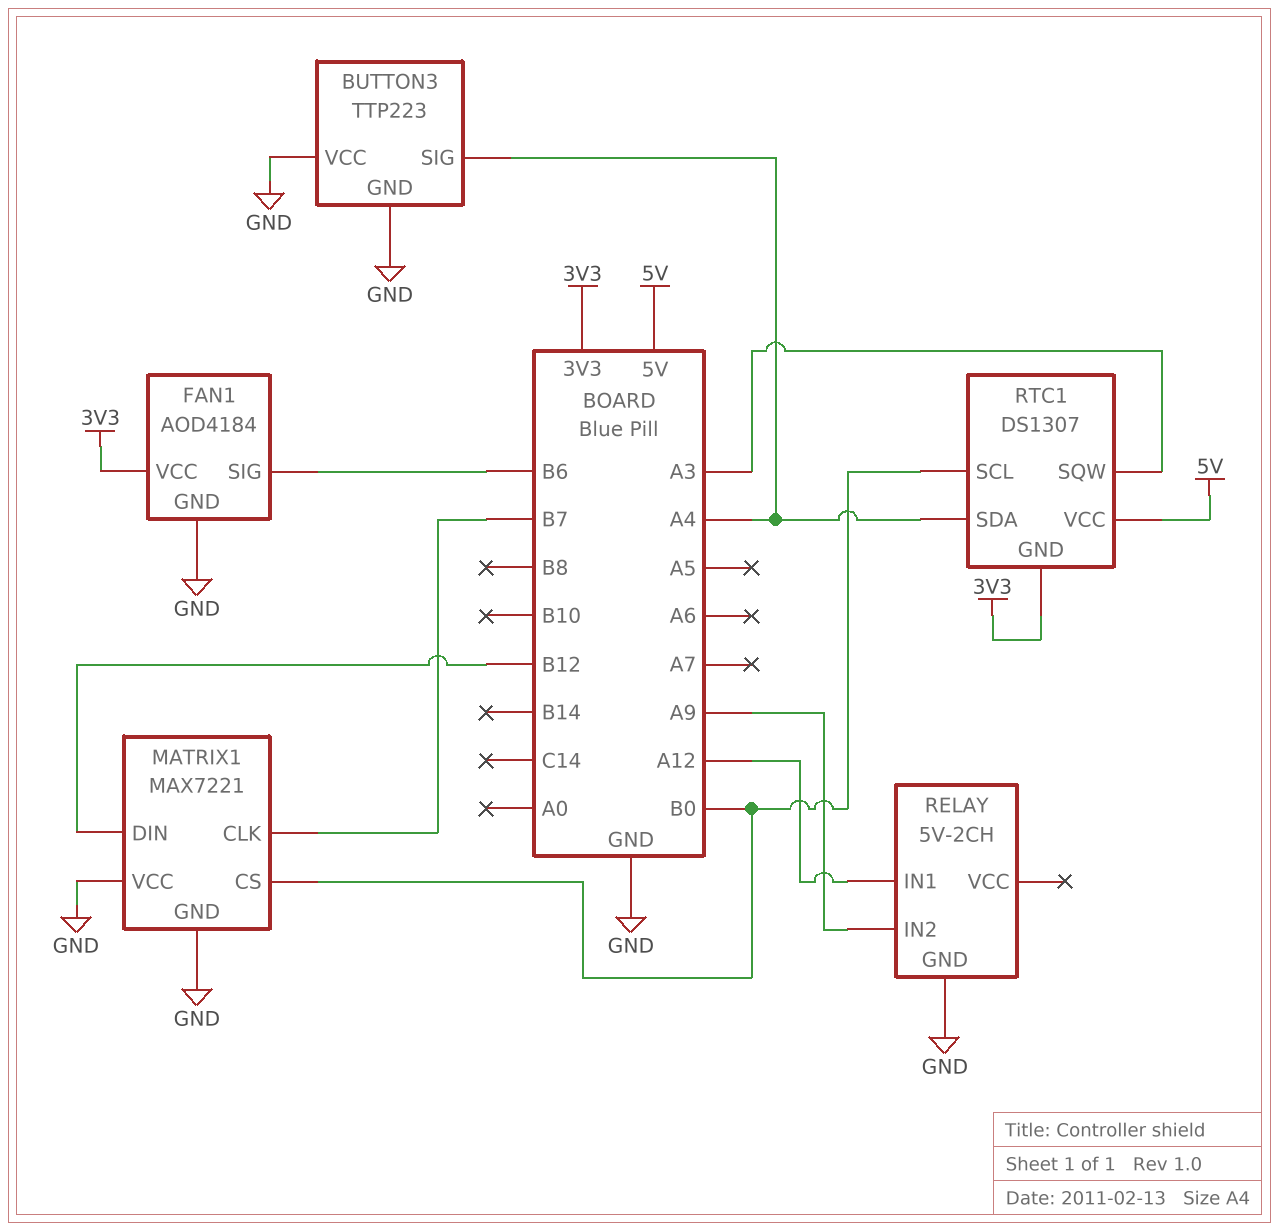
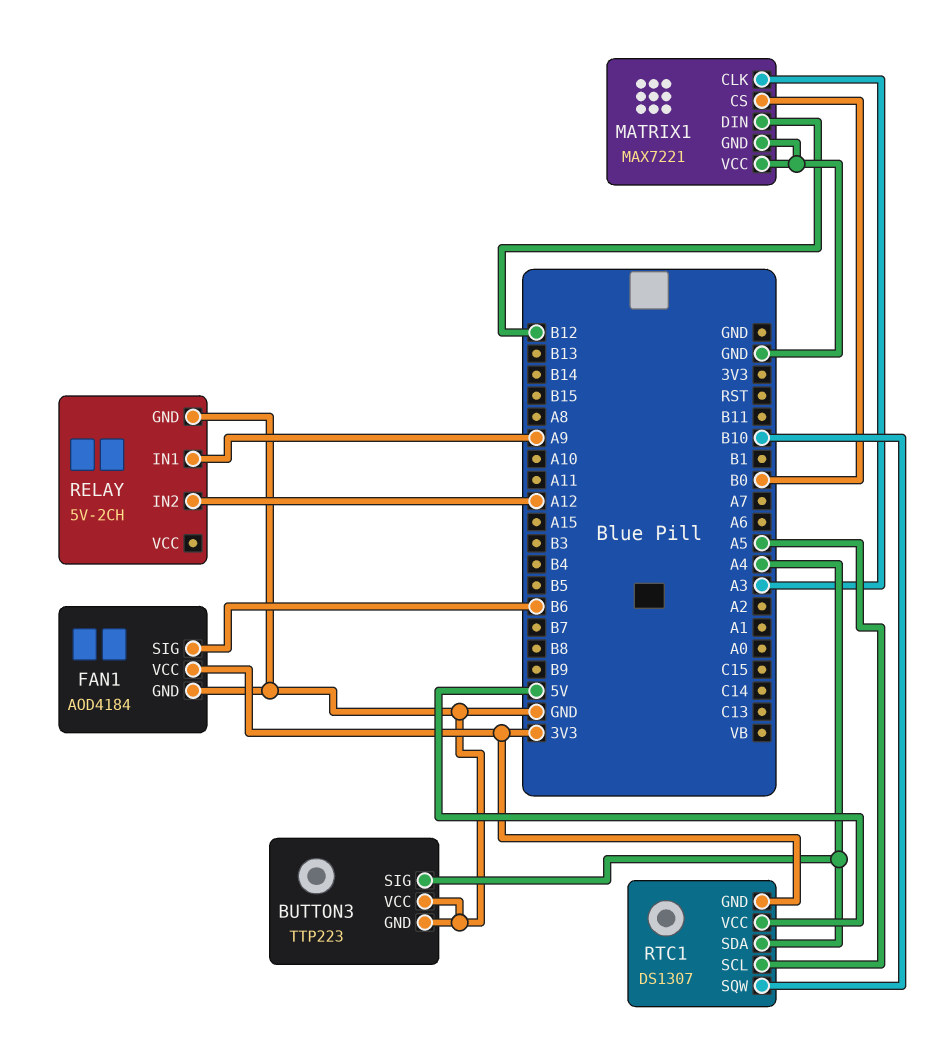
MATRIX1 pin CLK: B7 -> A3
RELAY pin IN1: A12 -> A9
RELAY pin IN2: A9 -> A12
RTC1 pin SCL: B0 -> A5
RTC1 pin SQW: A3 -> B10

